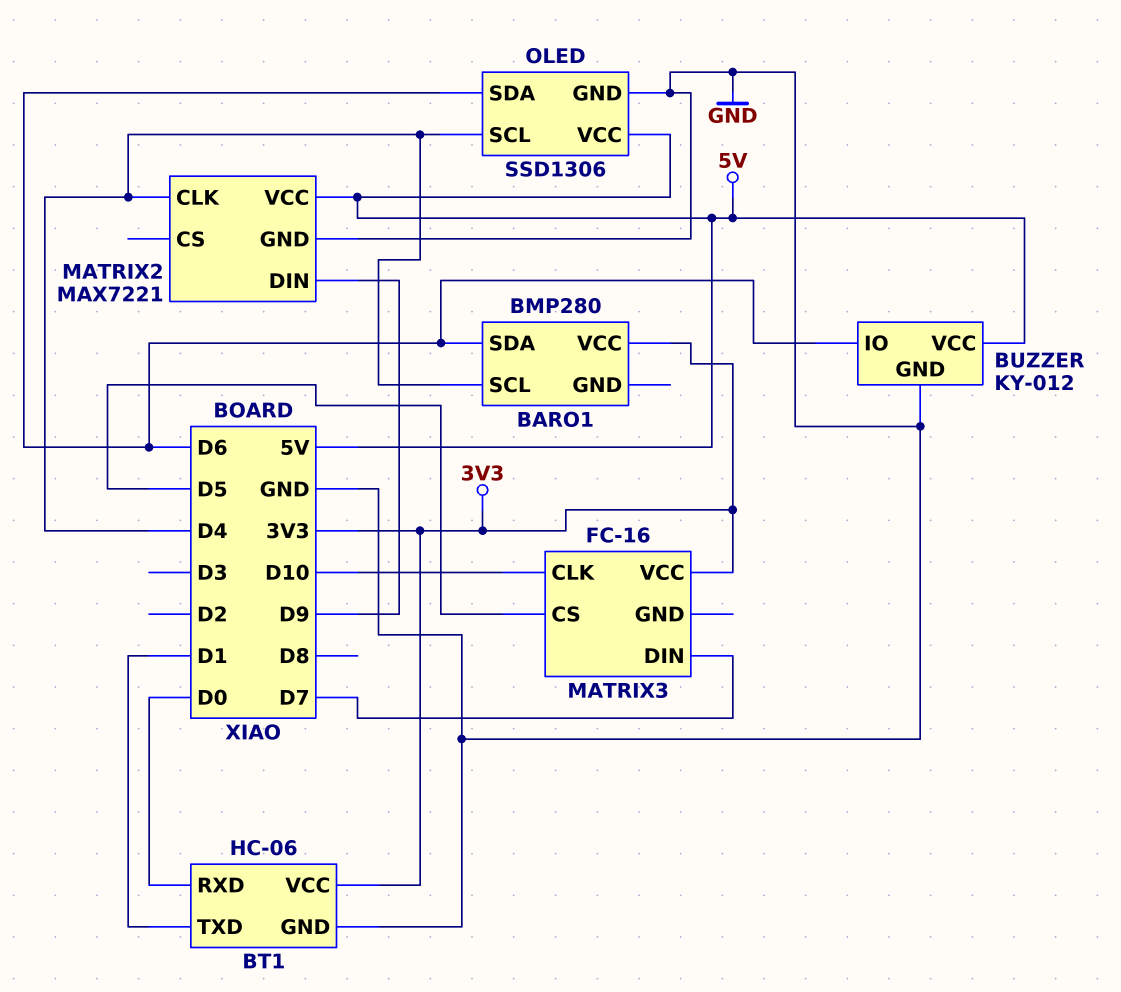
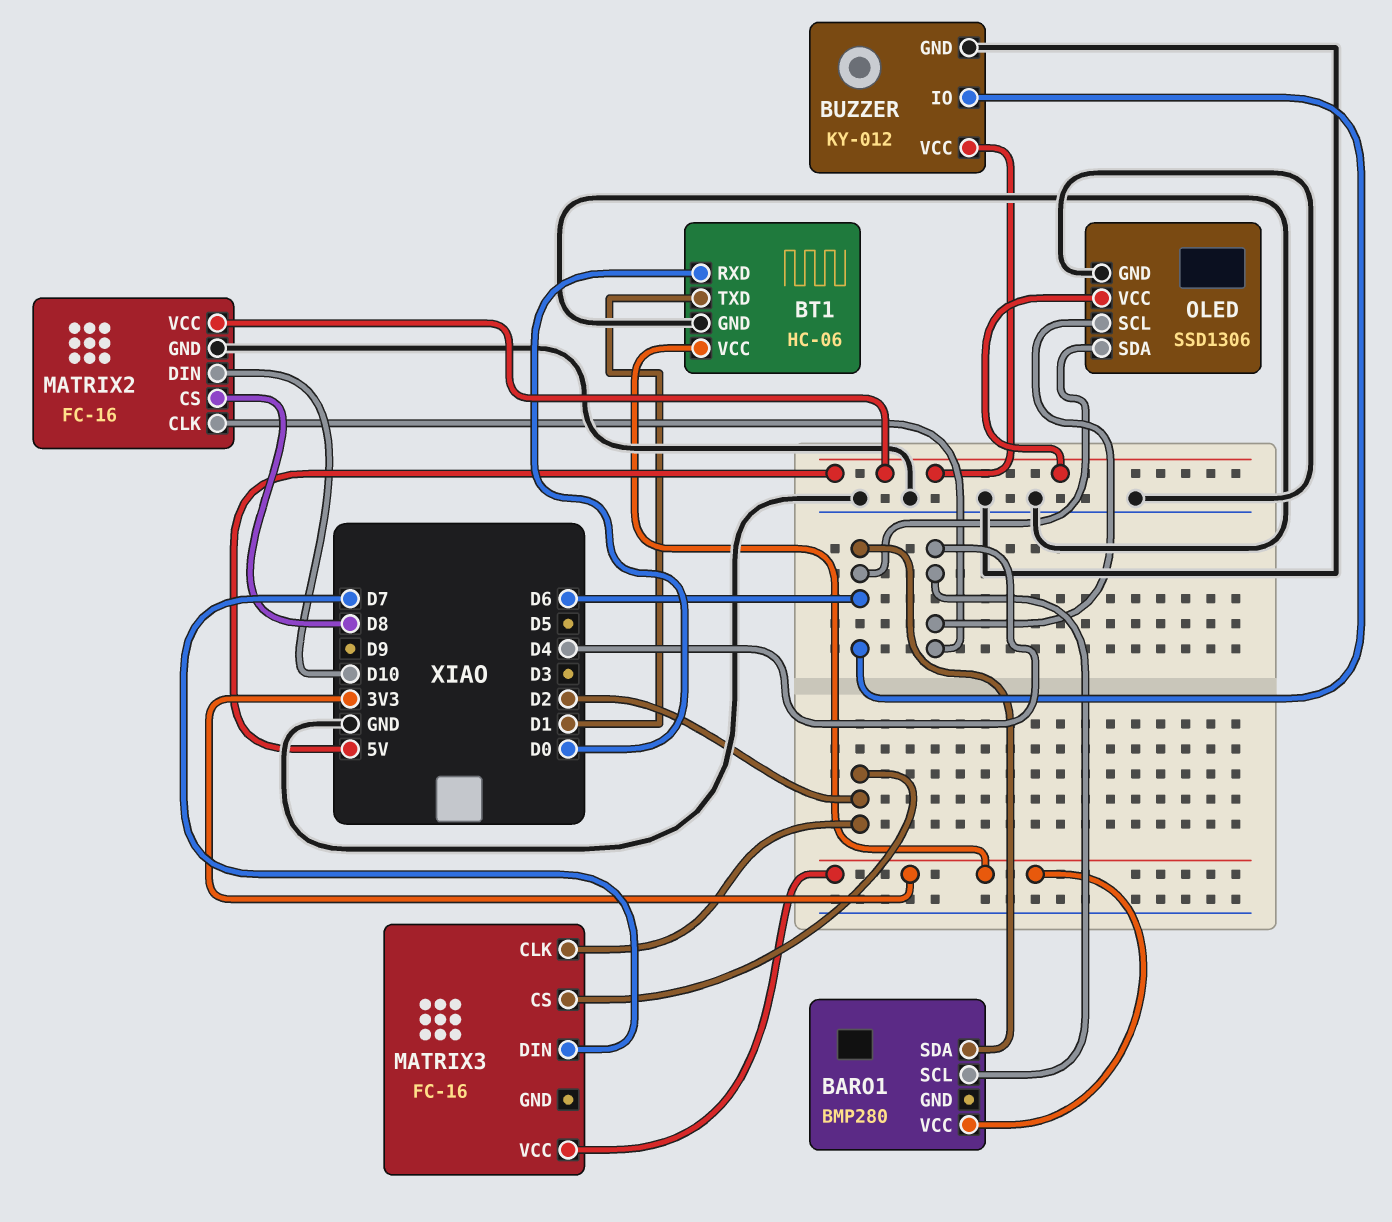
MATRIX2: MAX7221 -> FC-16
MATRIX2 pin CS: none -> D8
MATRIX2 pin DIN: D9 -> D10
MATRIX3 pin CLK: D10 -> D2
MATRIX3 pin CS: D5 -> D2

